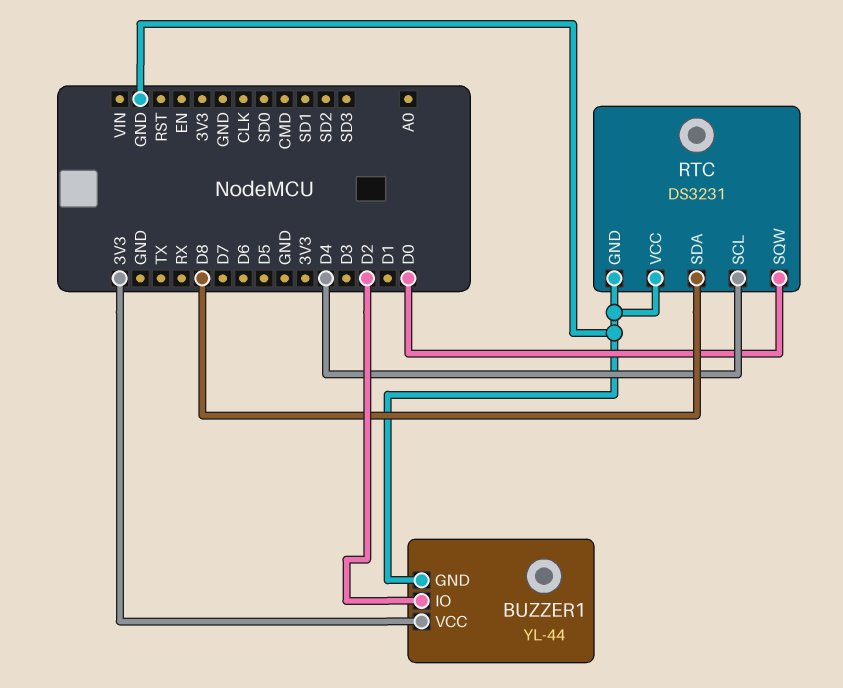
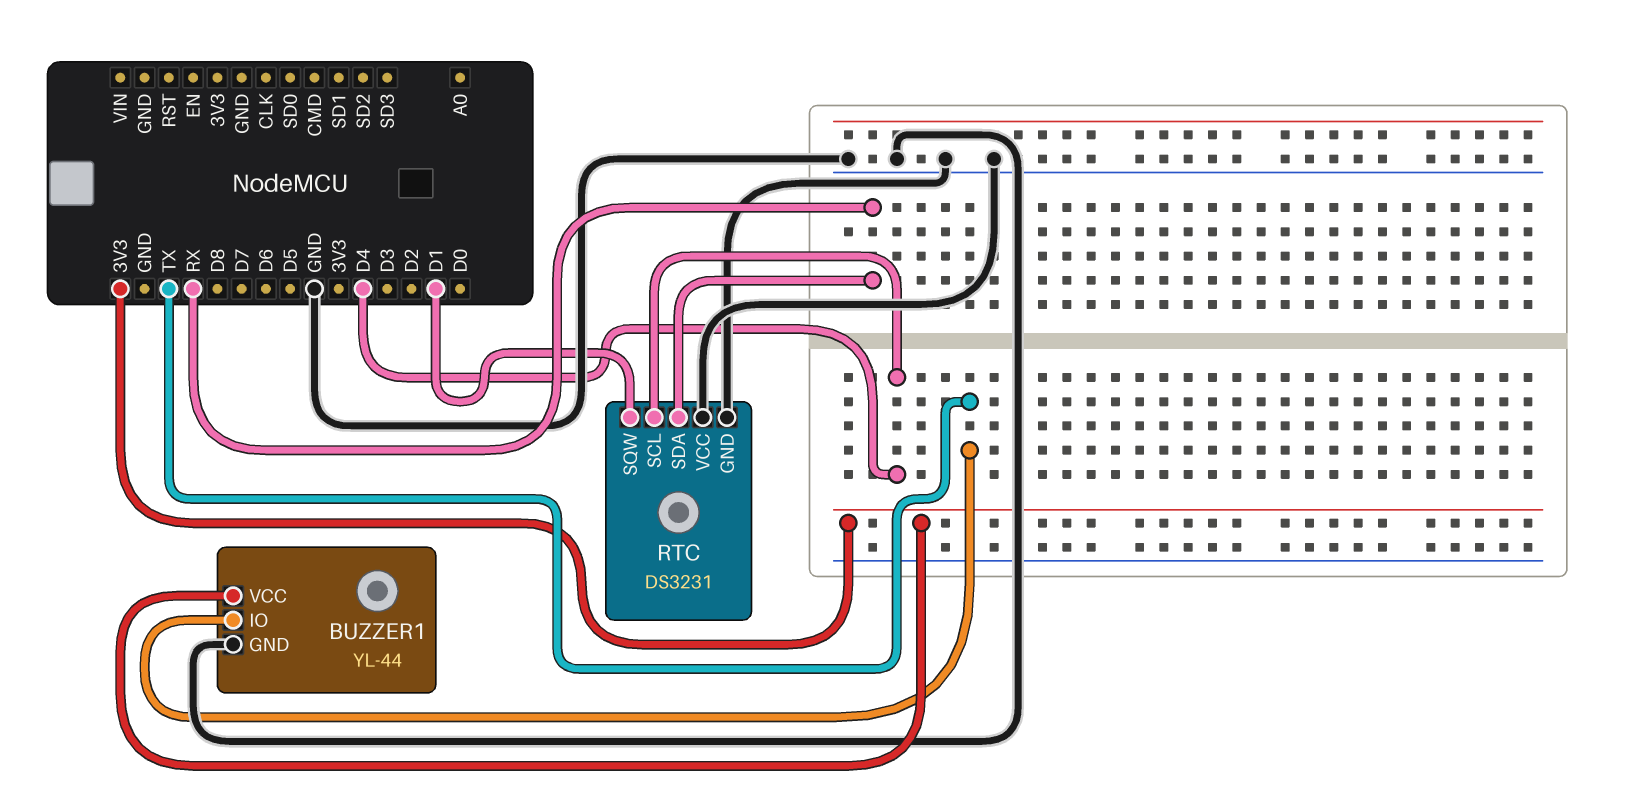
BUZZER1 pin IO: D2 -> TX
RTC pin SDA: D8 -> RX
RTC pin SQW: D0 -> D1

